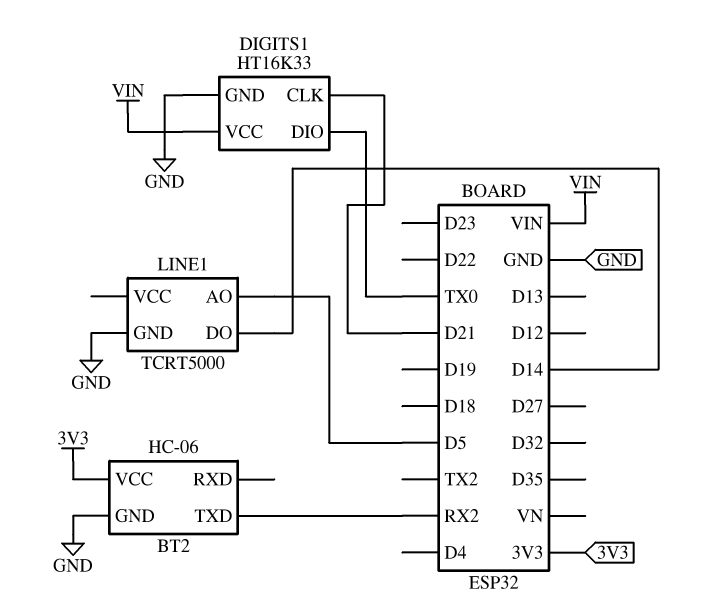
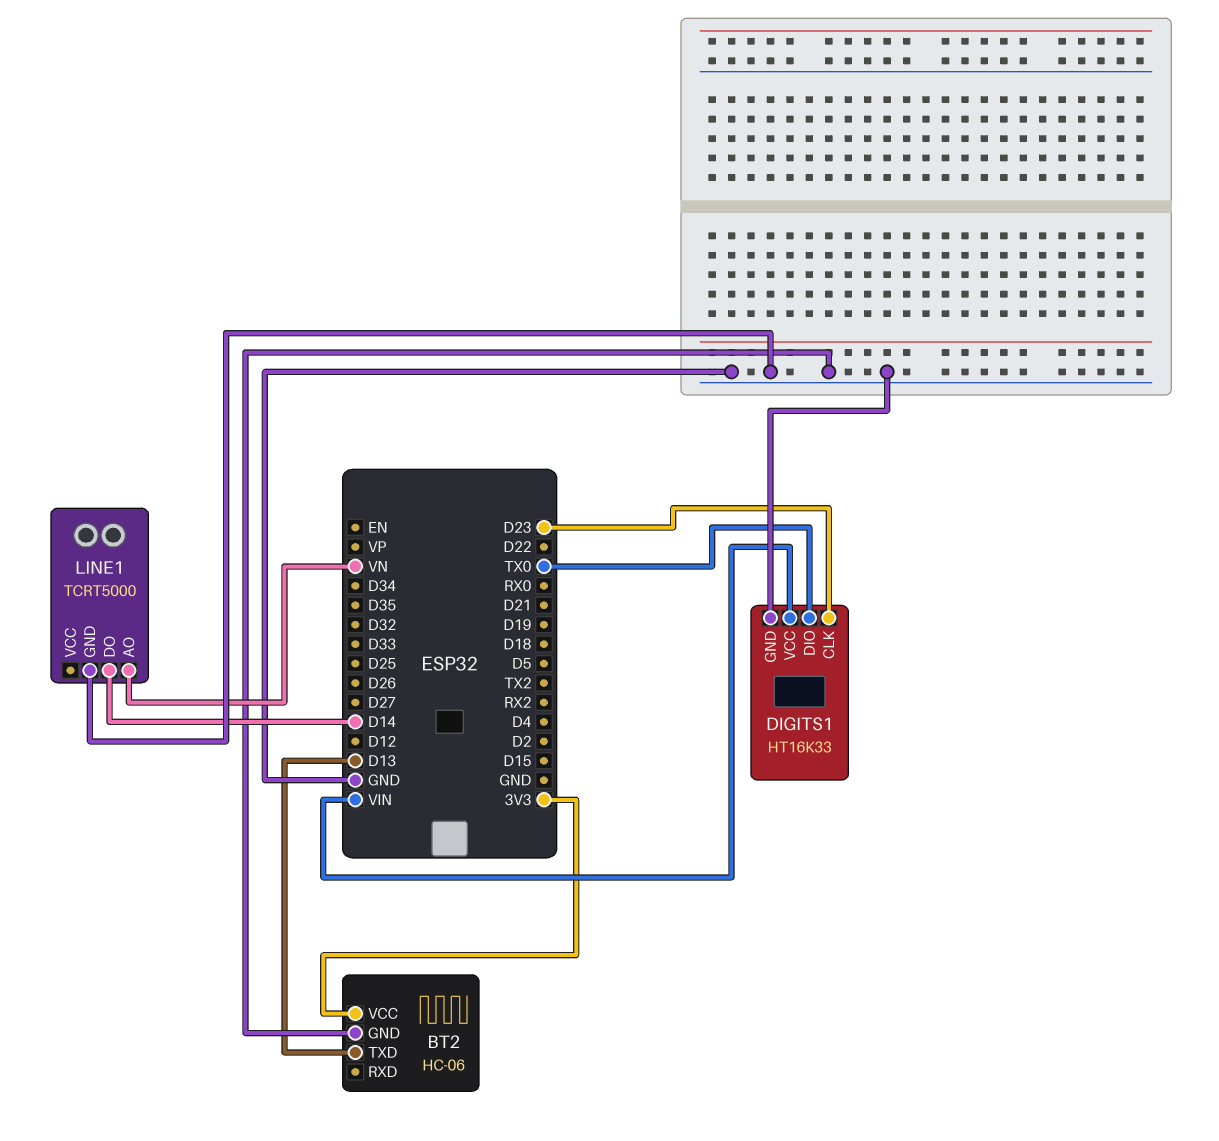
BT2 pin TXD: RX2 -> D13
DIGITS1 pin CLK: D21 -> D23
LINE1 pin AO: D5 -> VN

